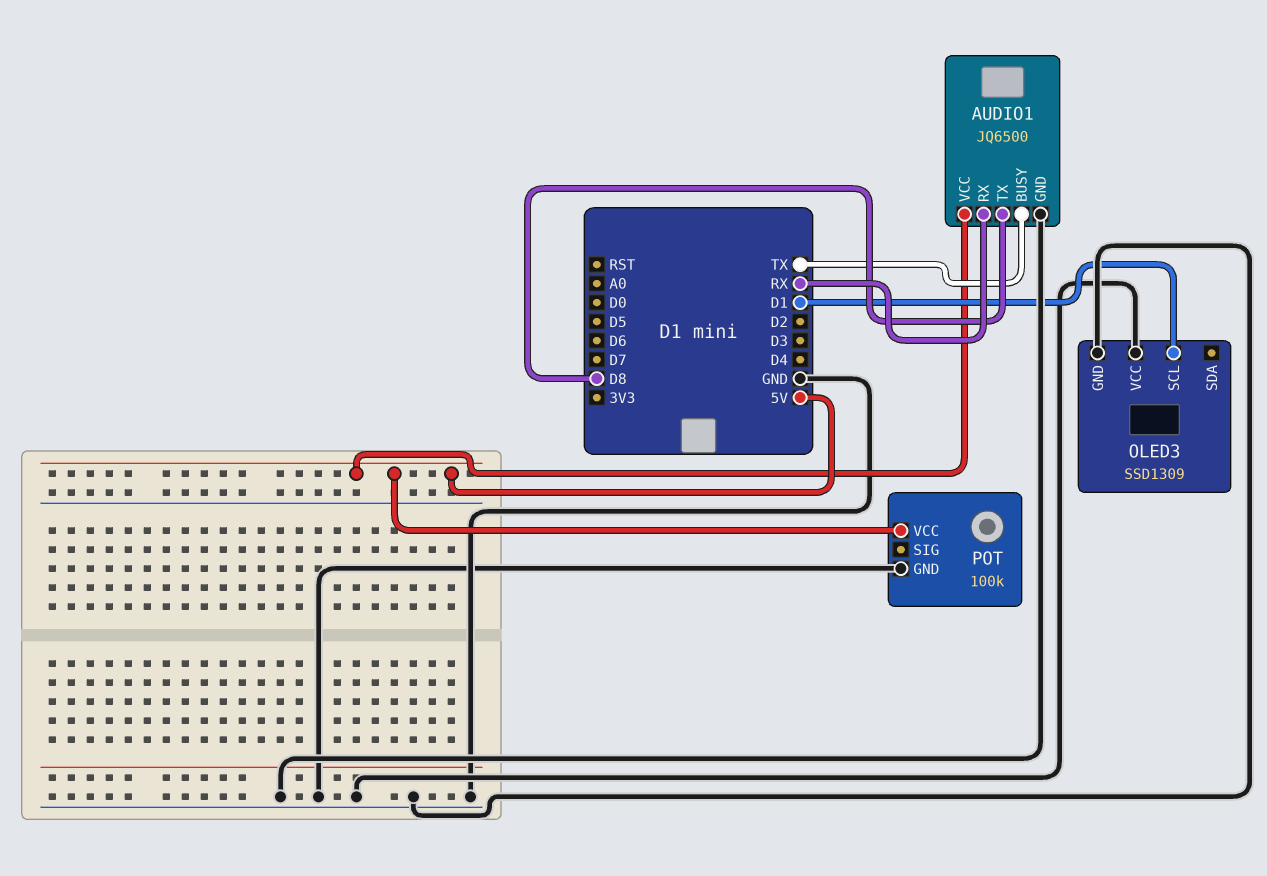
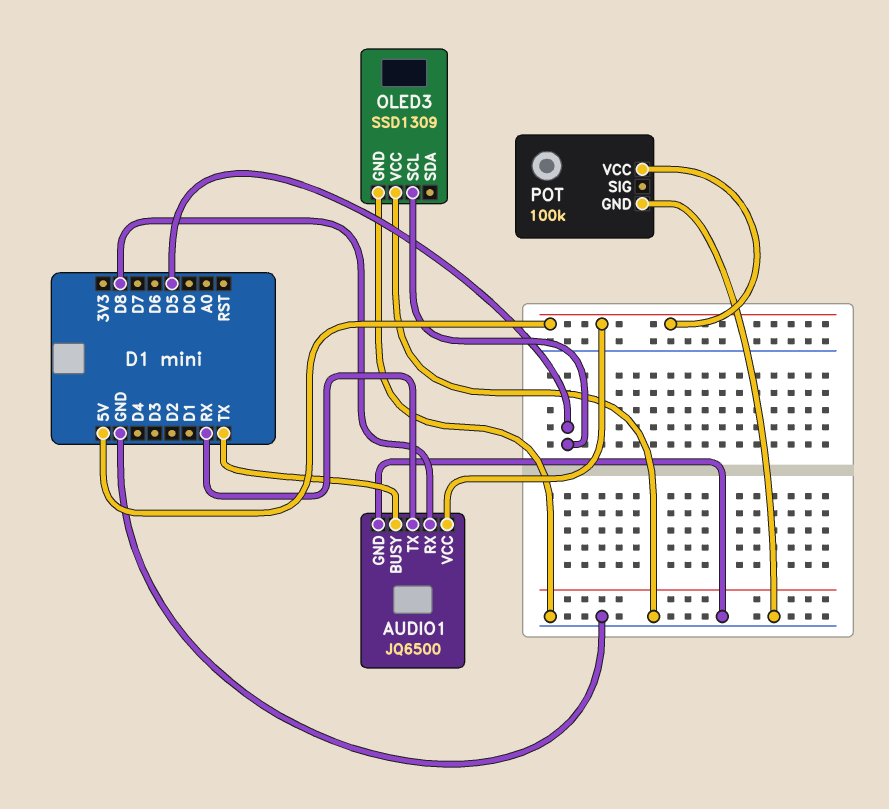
AUDIO1 pin RX: RX -> D8
AUDIO1 pin TX: D8 -> RX
OLED3 pin SCL: D1 -> D5

